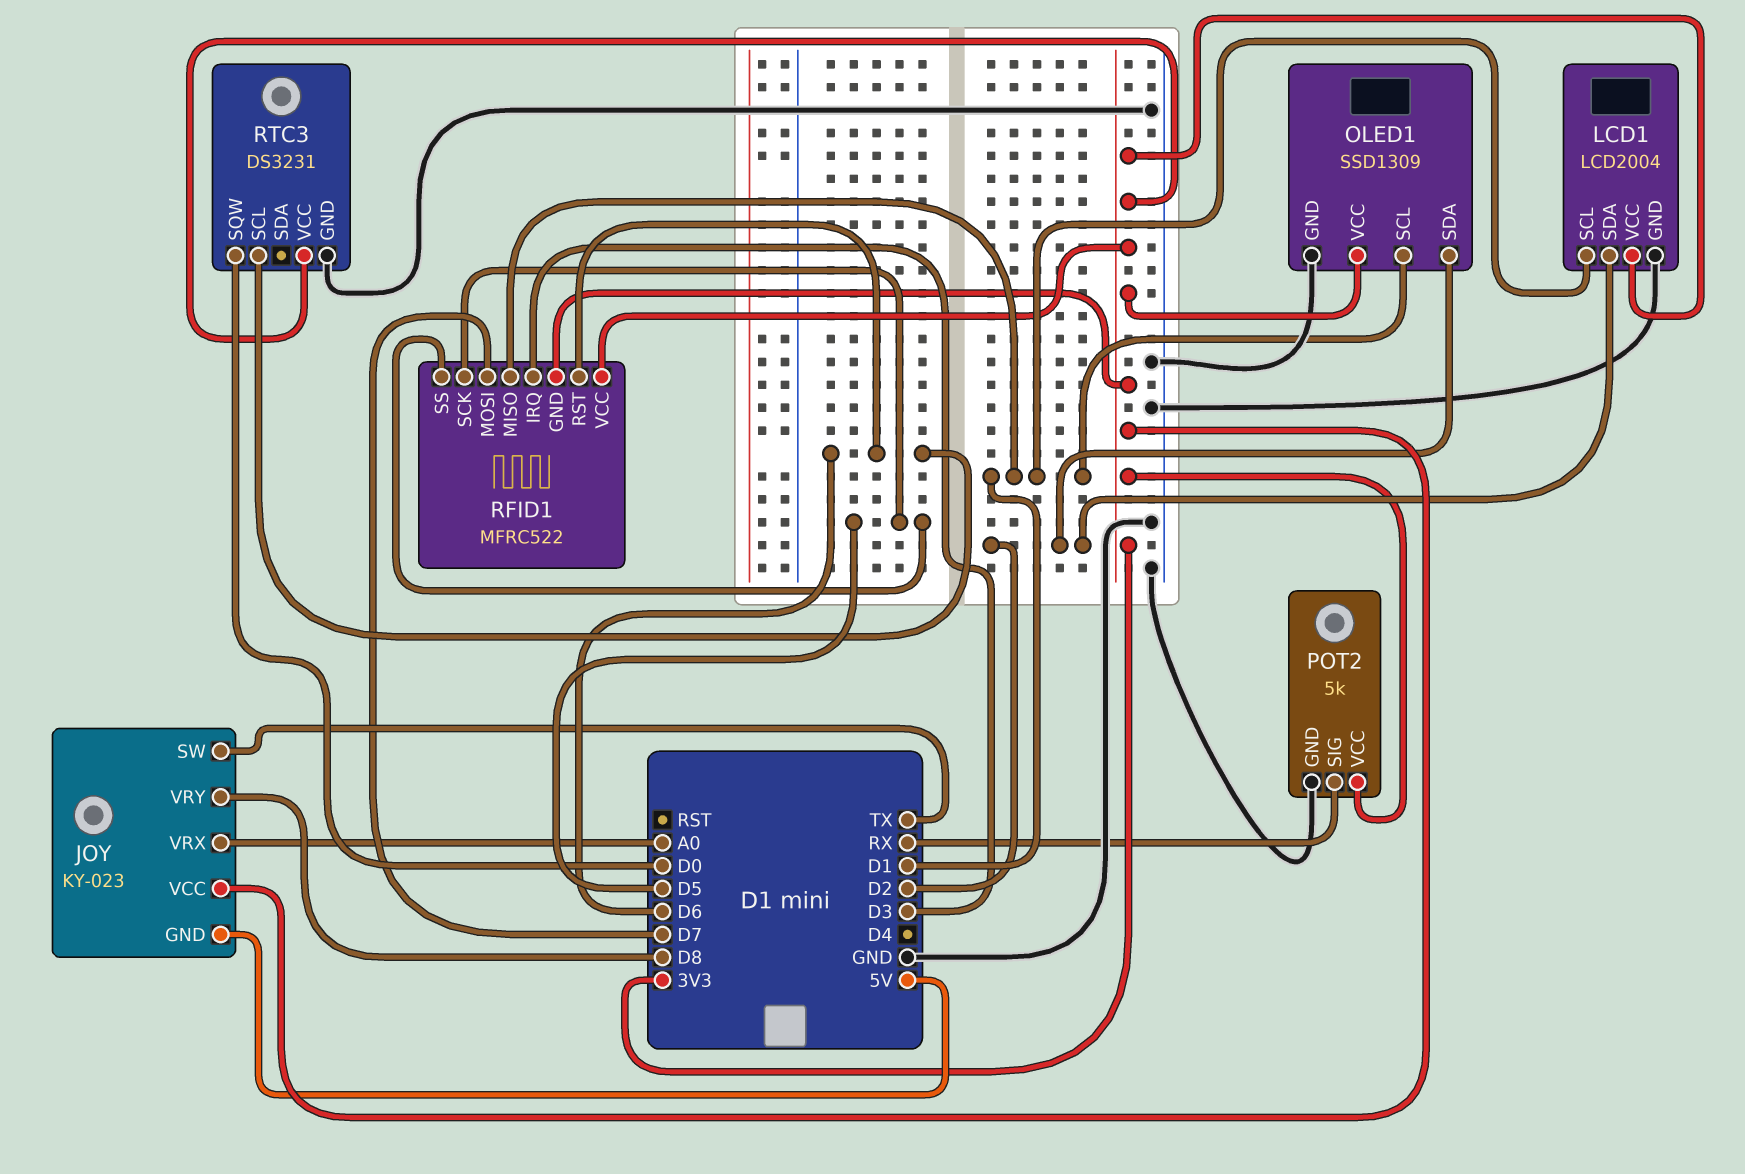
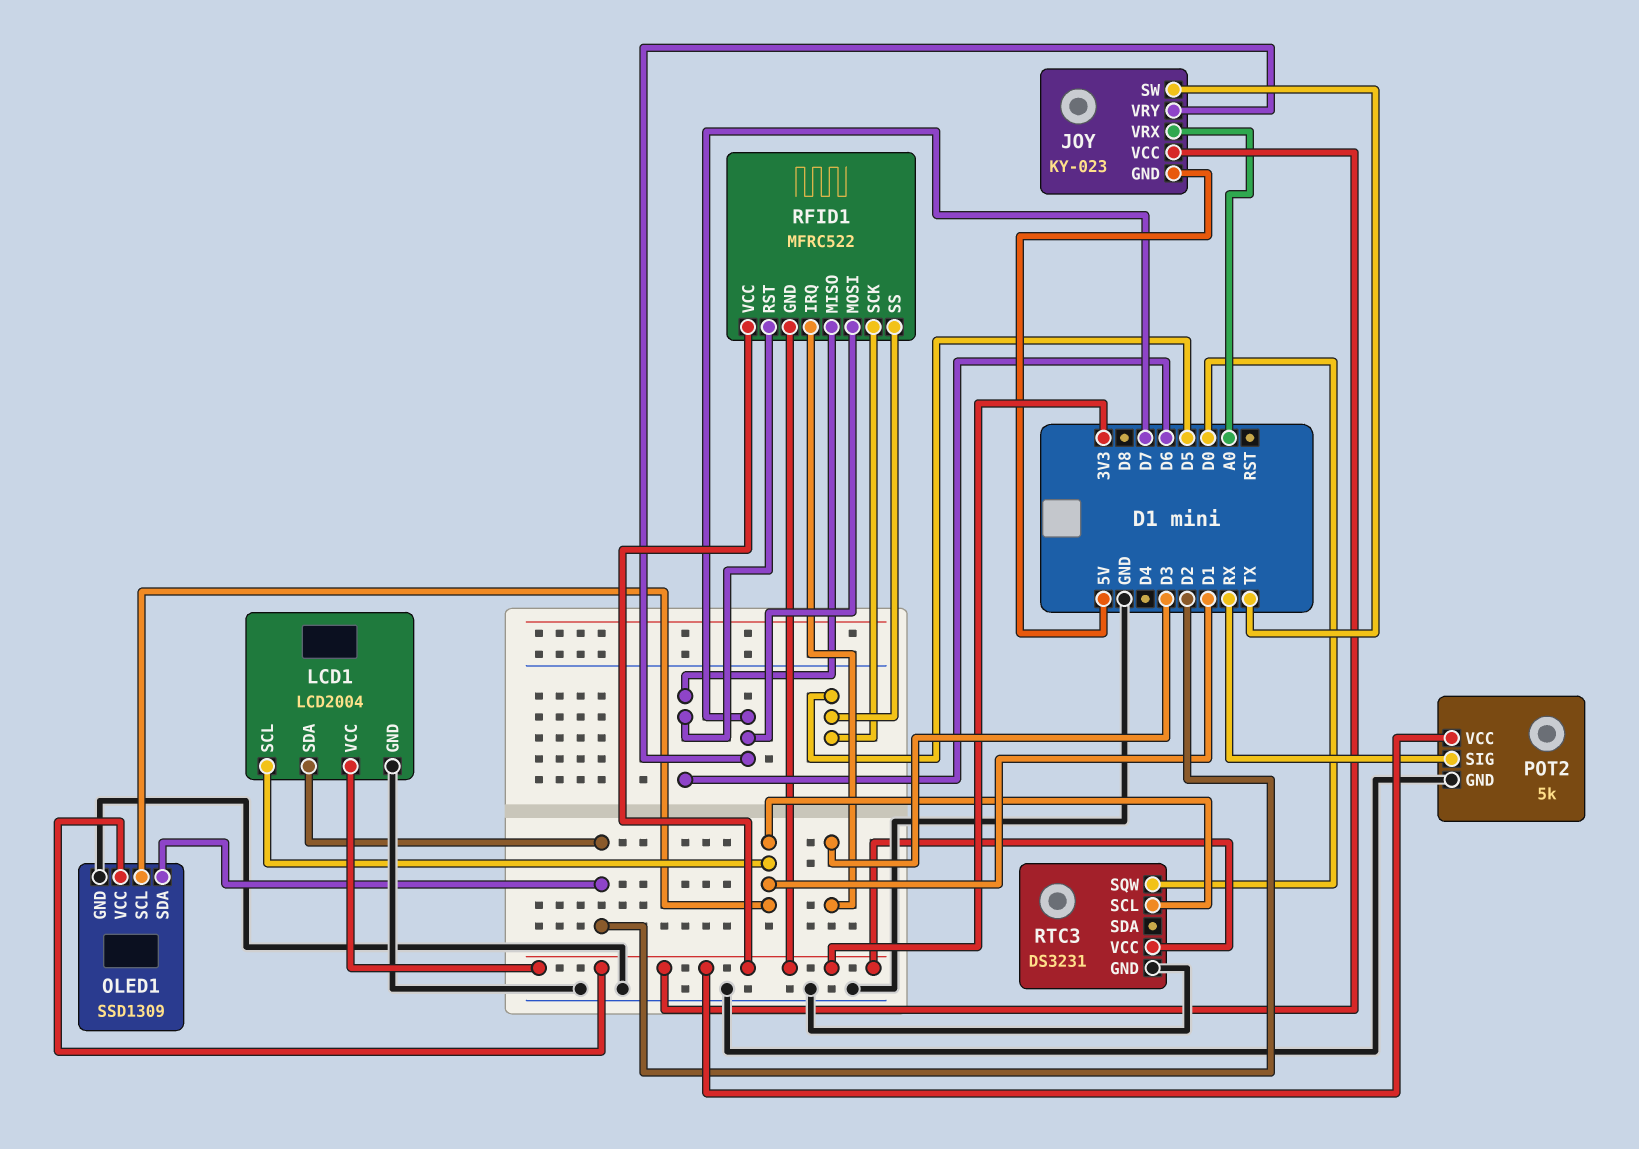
JOY pin VRY: D8 -> D7
RFID1 pin MISO: D1 -> D6
RTC3 pin SCL: D6 -> D1

